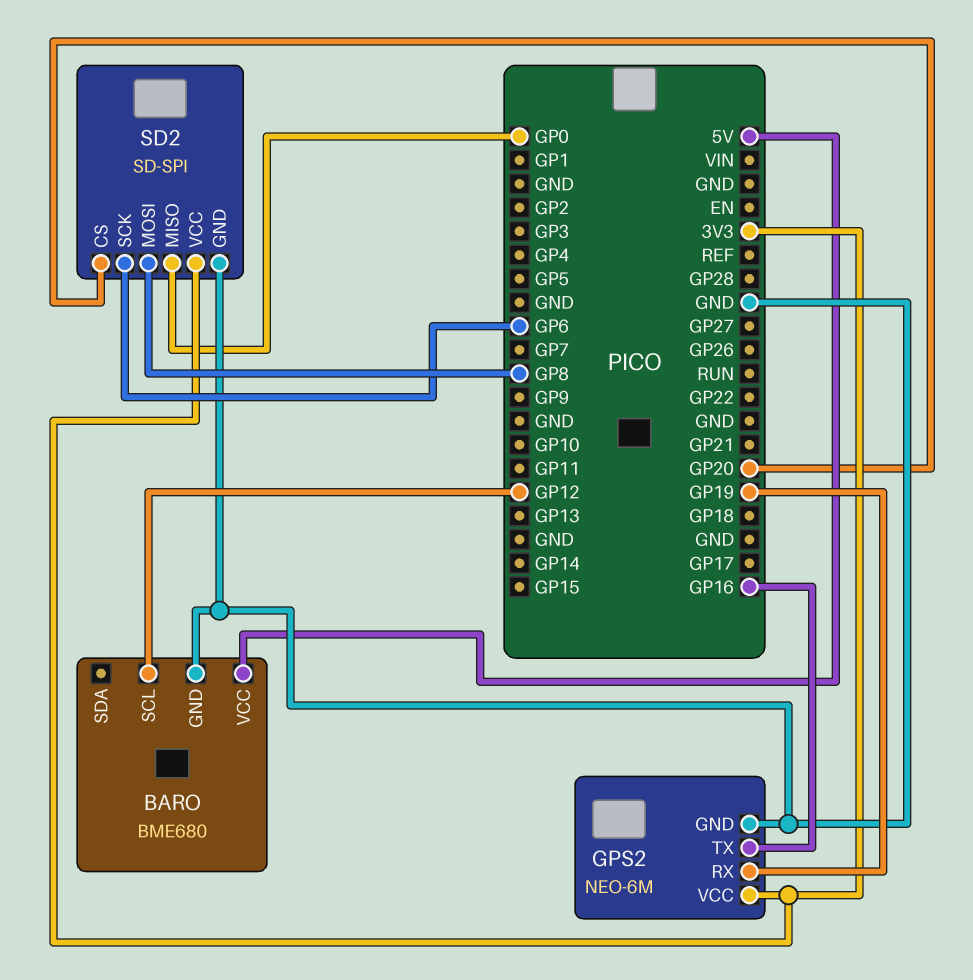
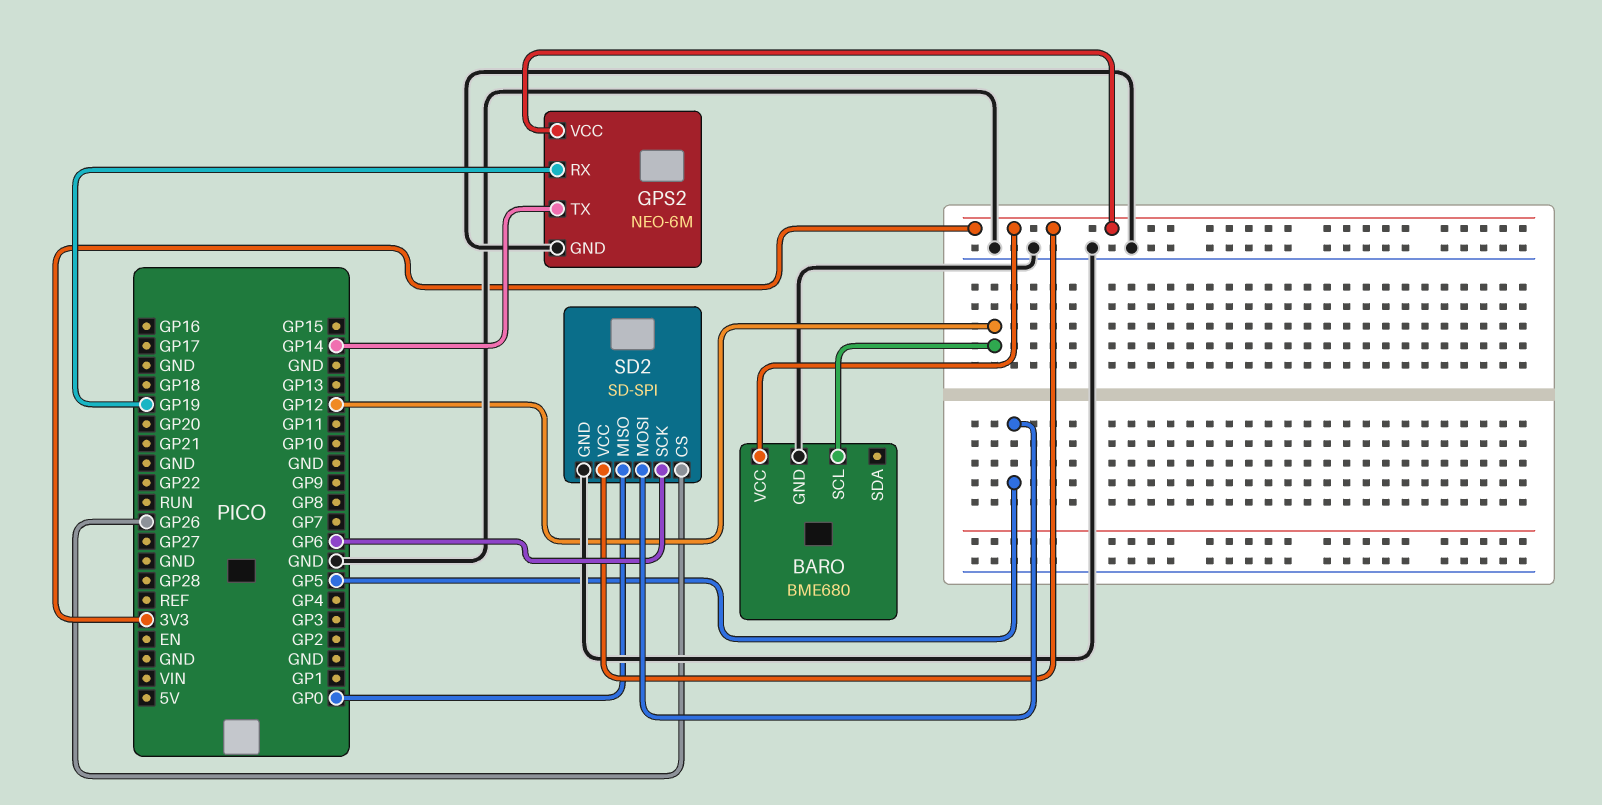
BARO pin VCC: 5V -> 3V3
GPS2 pin TX: GP16 -> GP14
SD2 pin CS: GP20 -> GP26
SD2 pin MOSI: GP8 -> GP5

